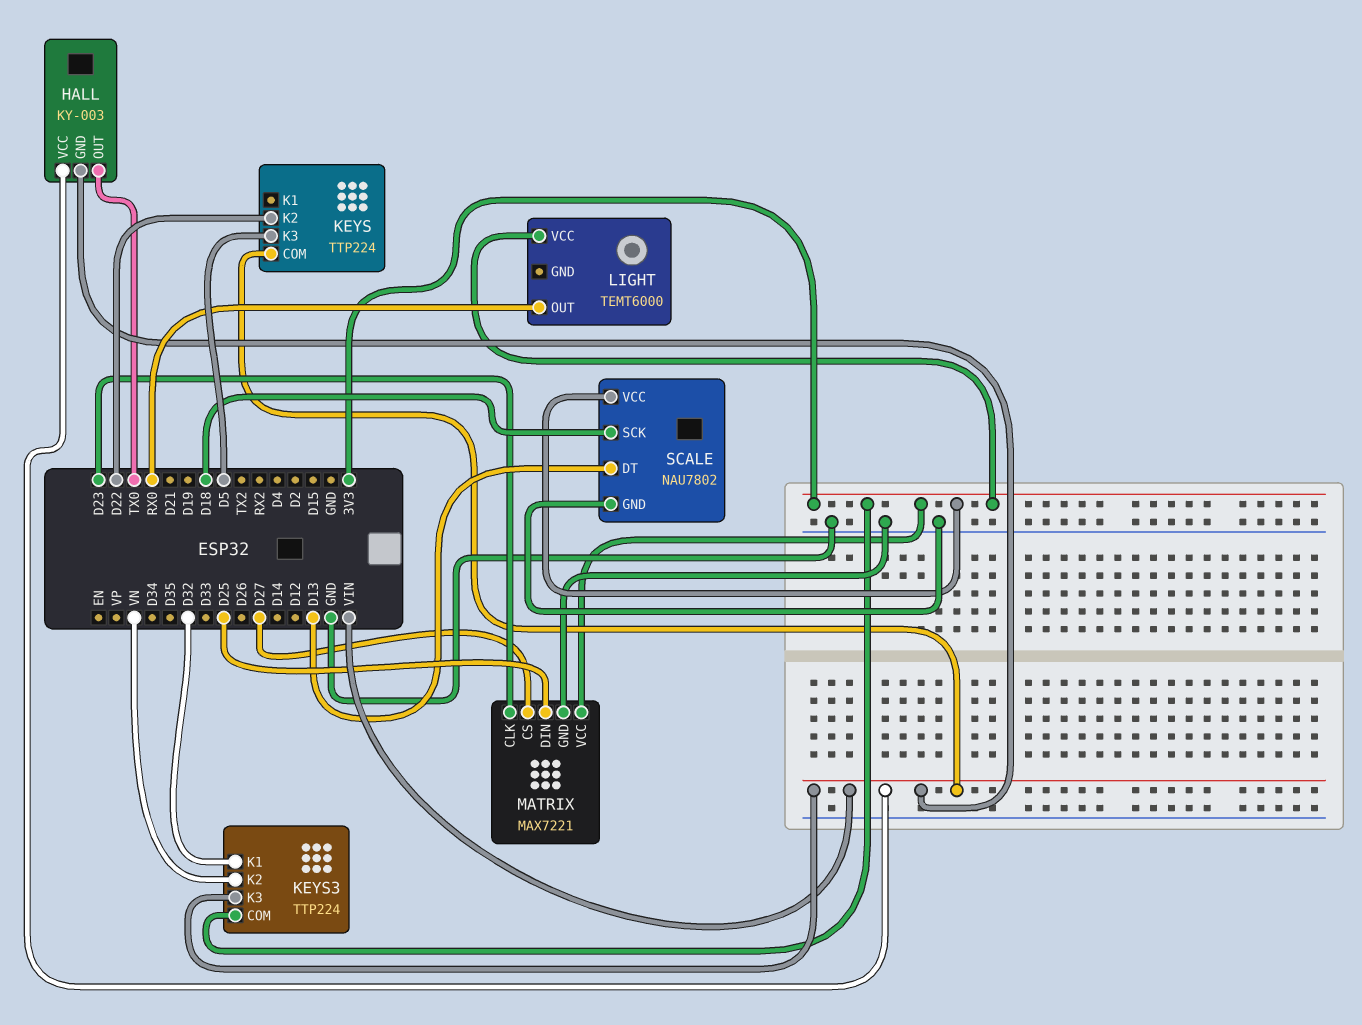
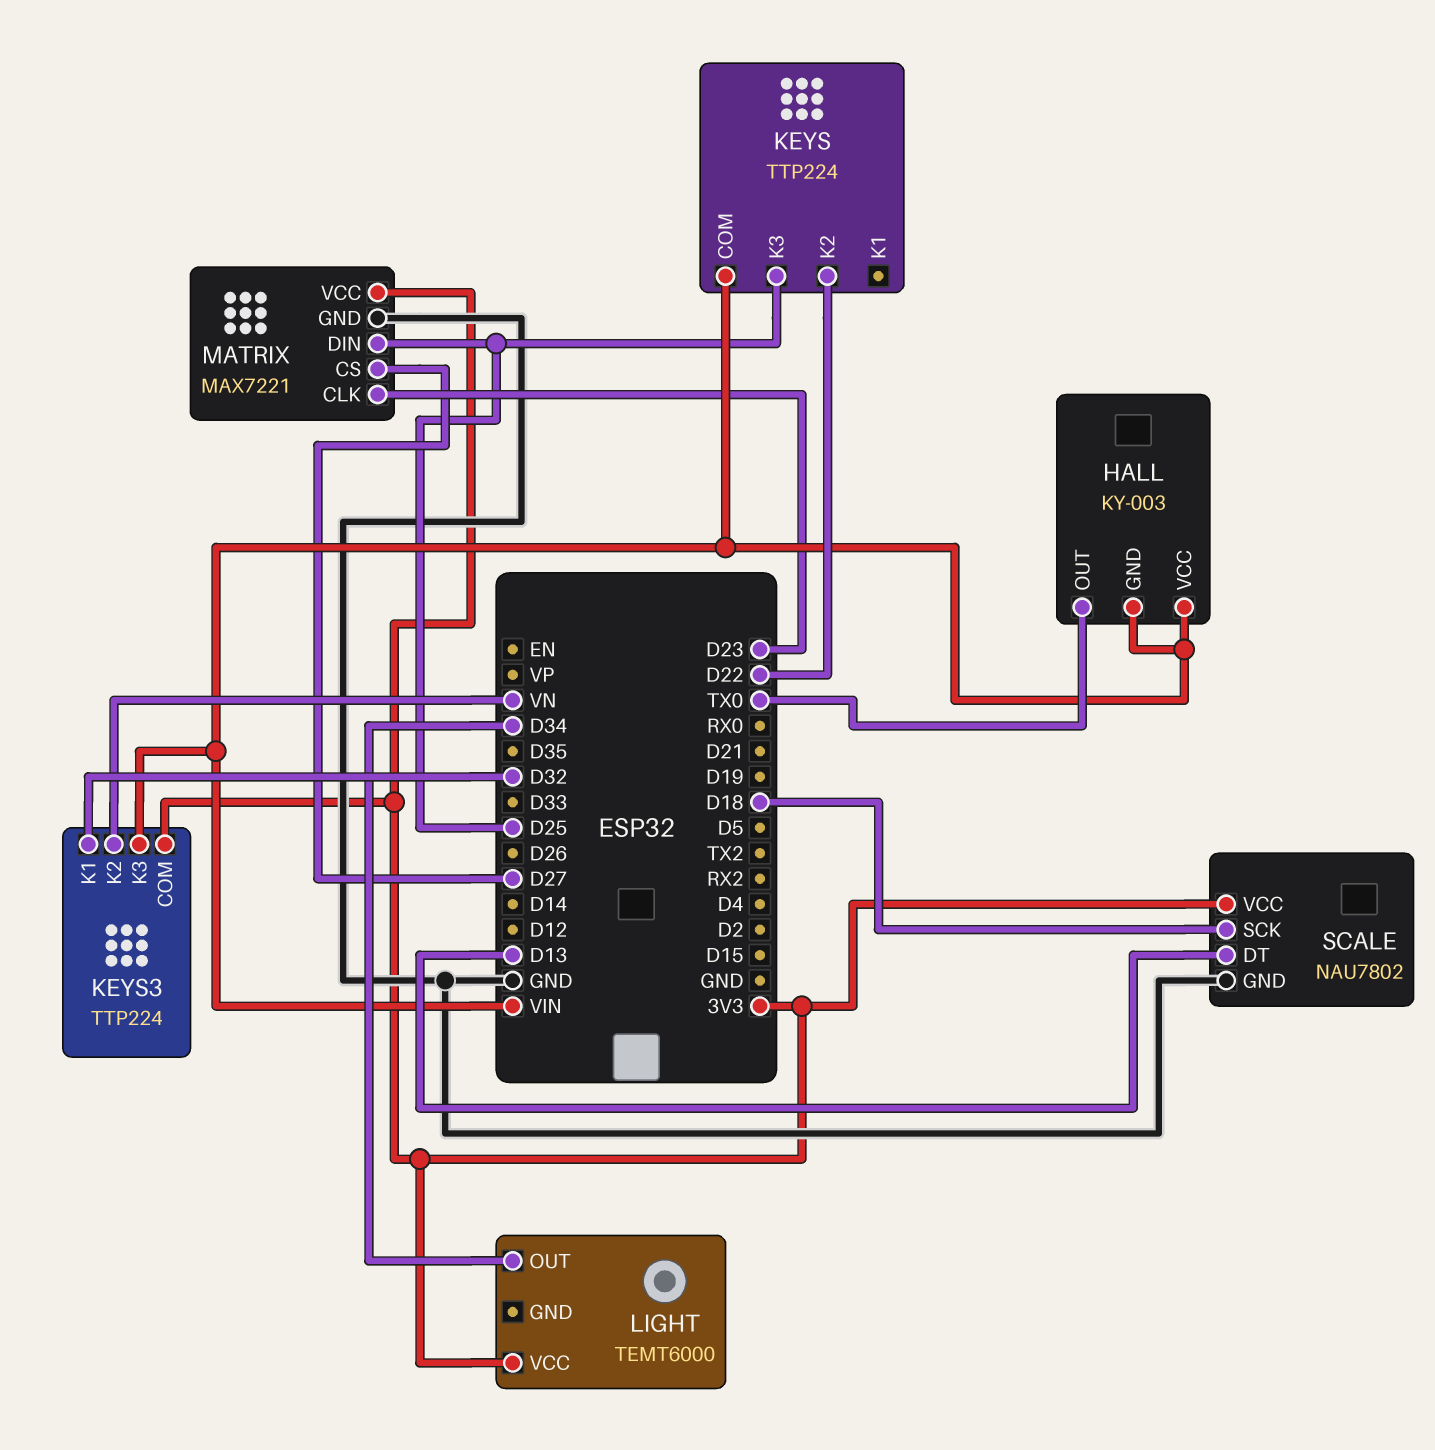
KEYS pin K3: D5 -> D25
LIGHT pin OUT: RX0 -> D34

